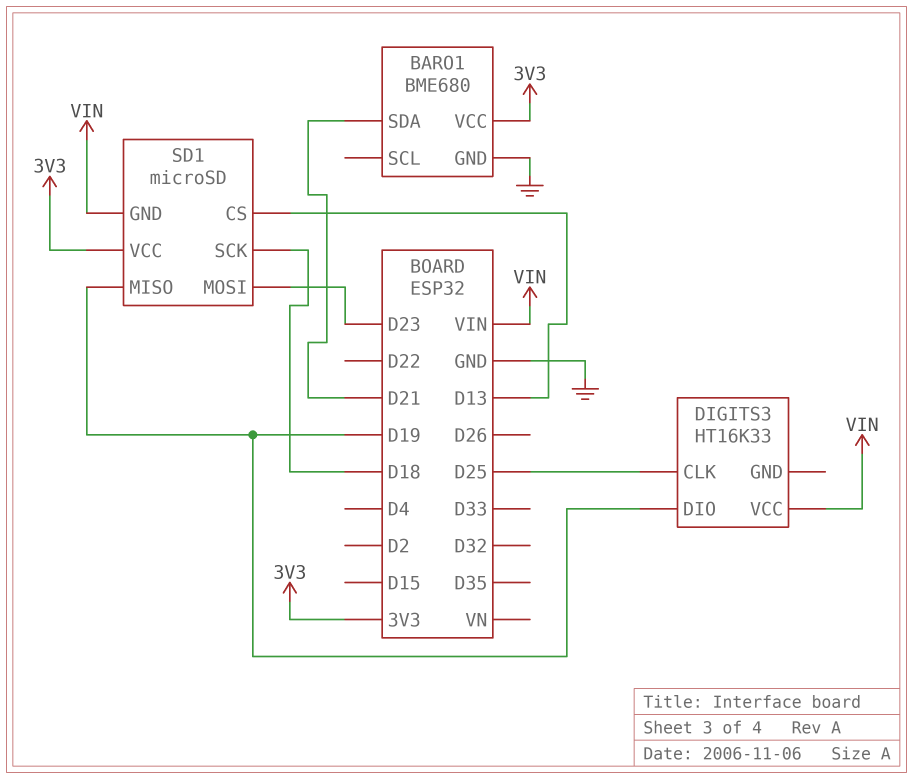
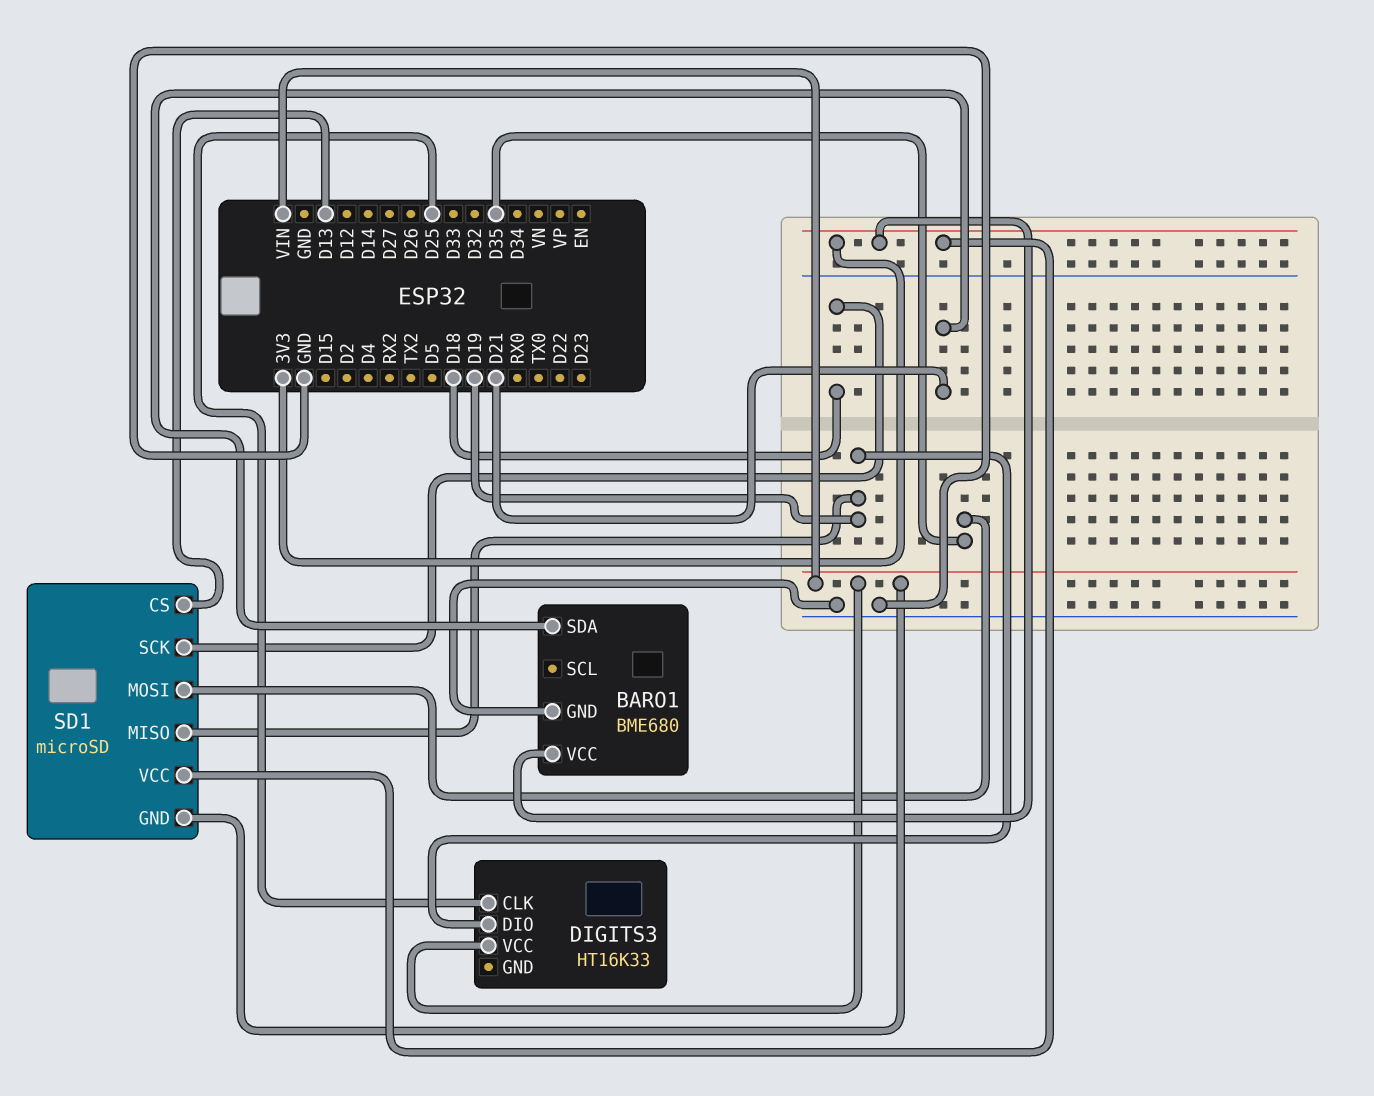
SD1 pin MOSI: D23 -> D35

